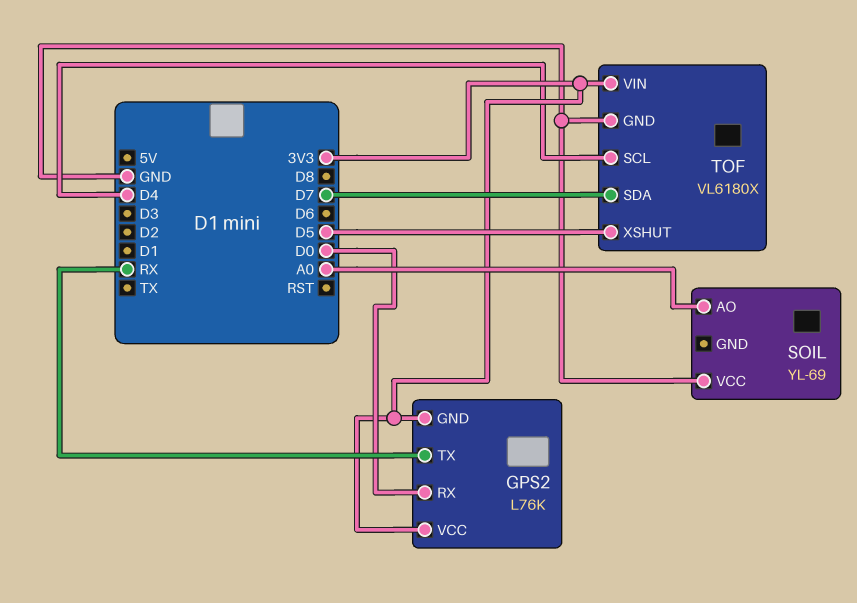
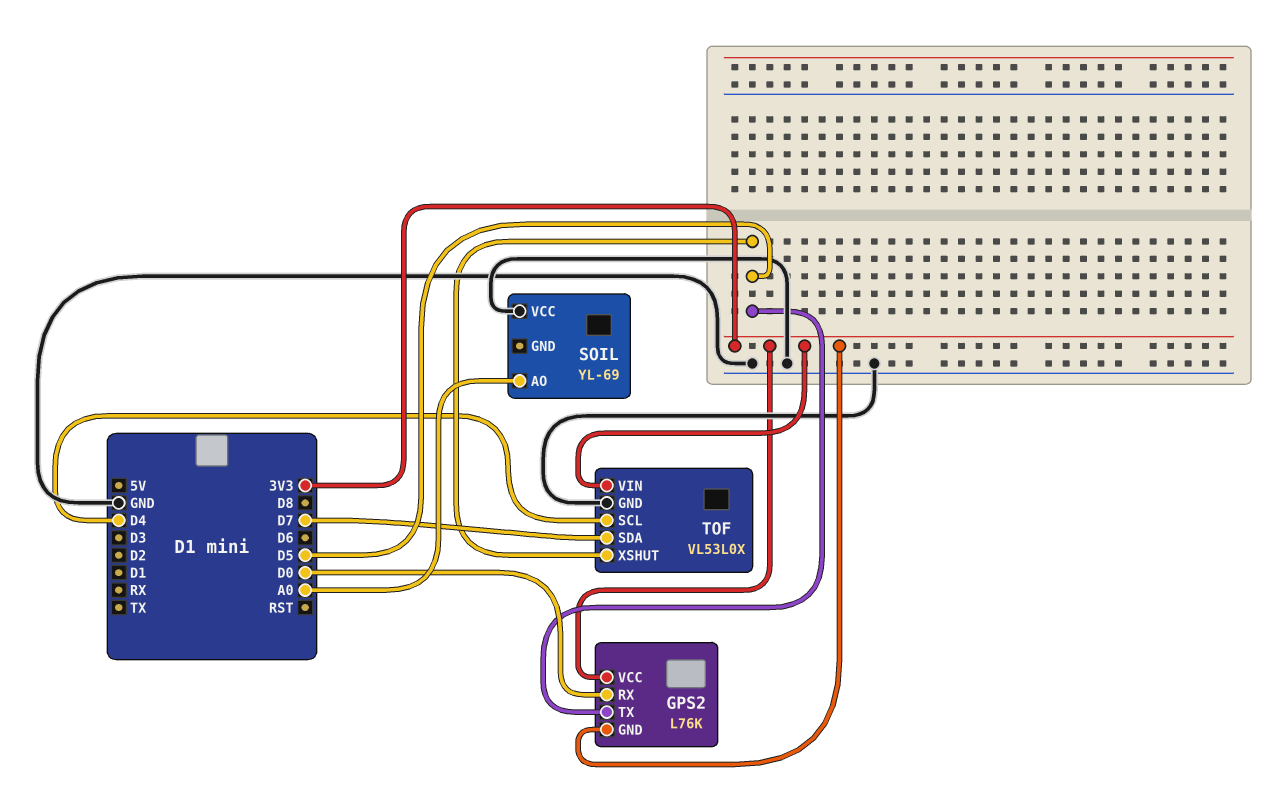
GPS2 pin TX: RX -> D5
TOF: VL6180X -> VL53L0X

